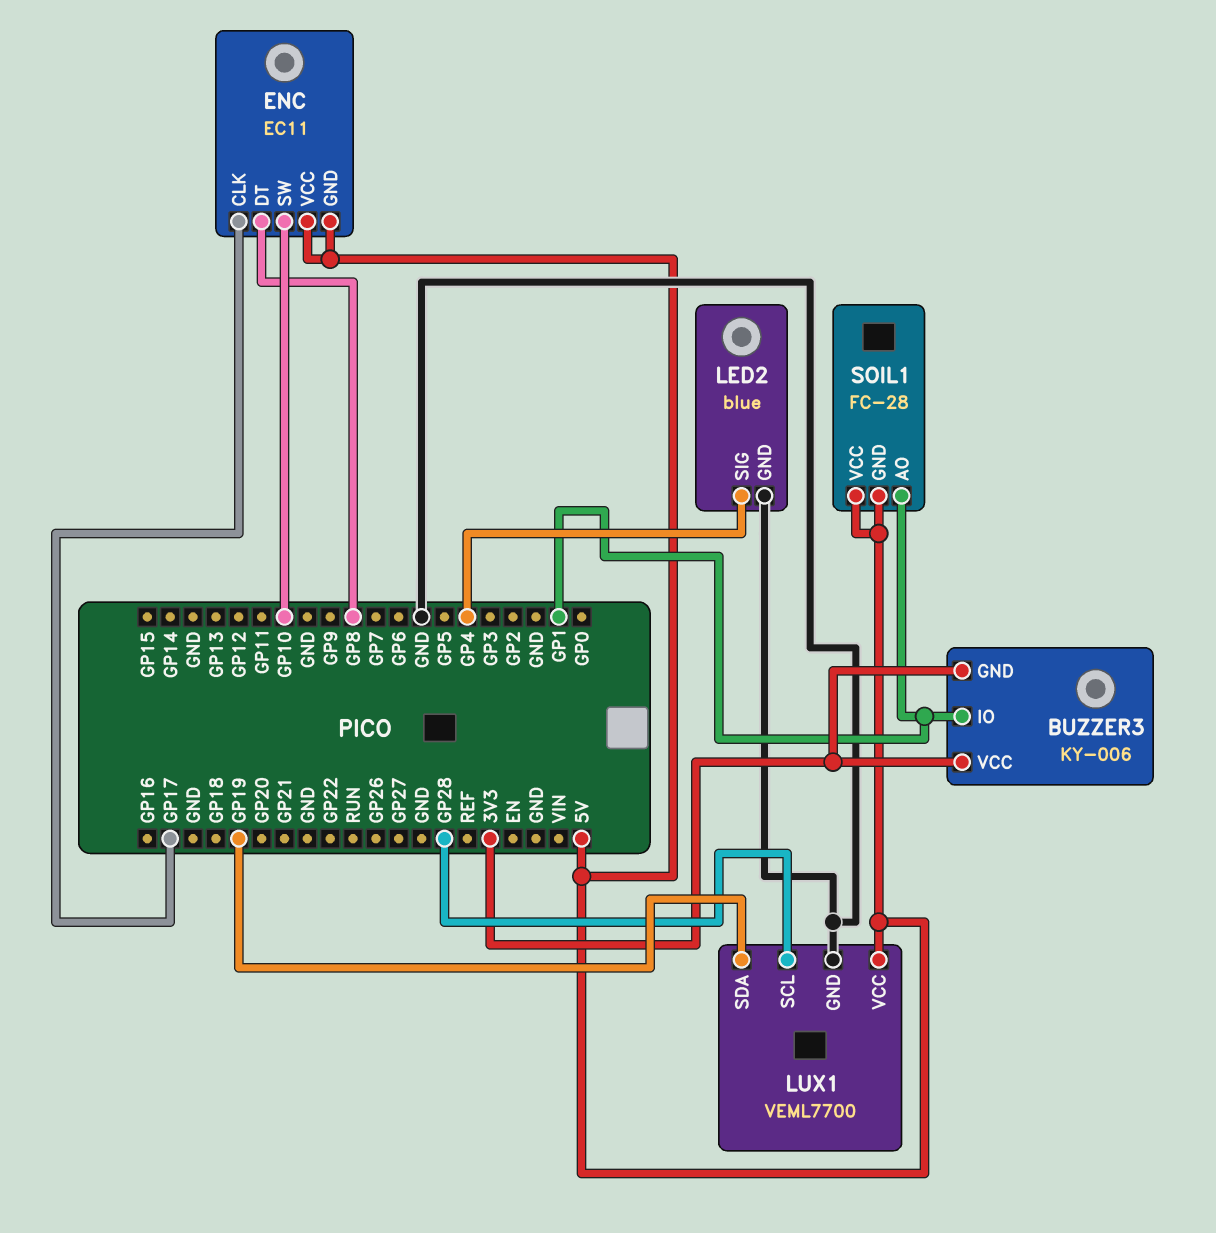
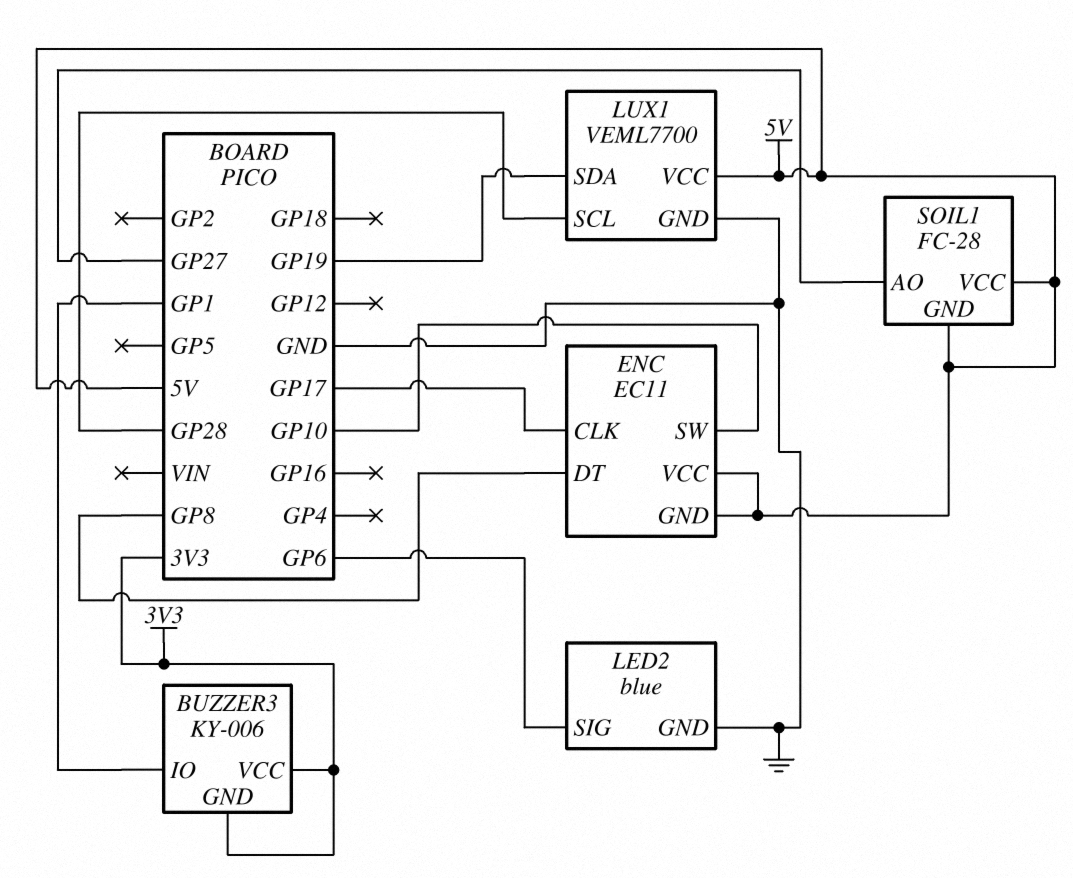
LED2 pin SIG: GP4 -> GP6
SOIL1 pin AO: GP1 -> GP27

